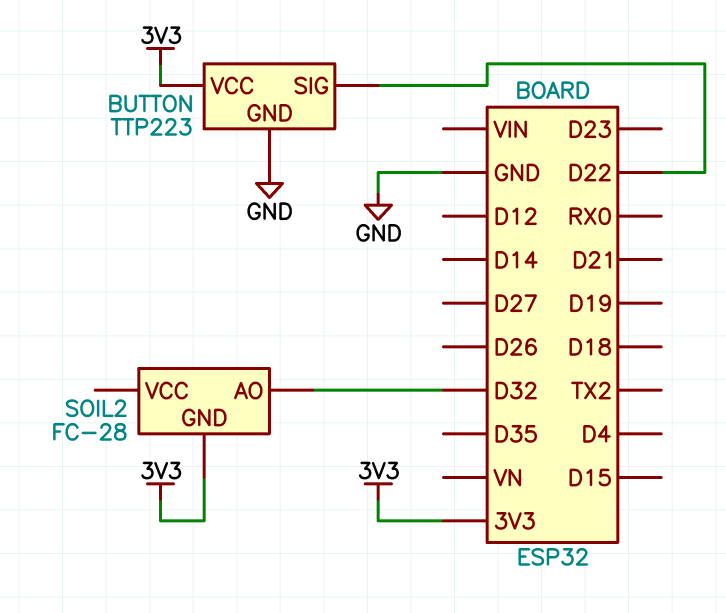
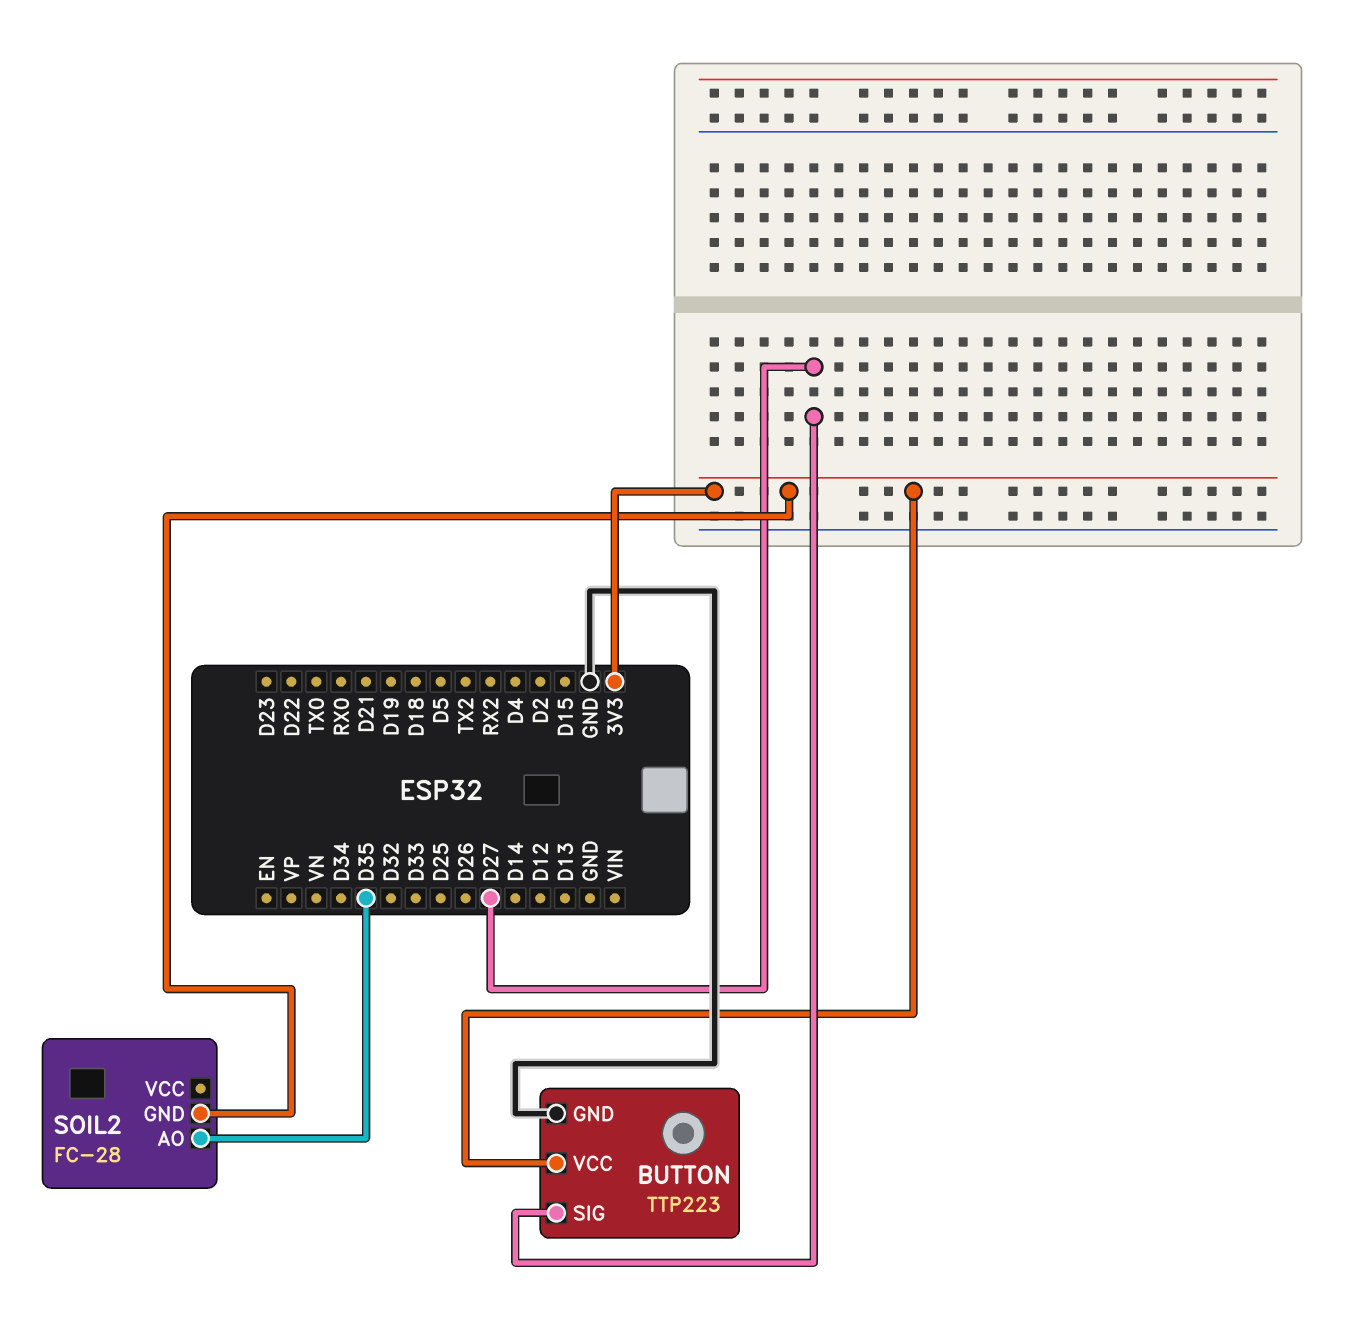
BUTTON pin SIG: D22 -> D27
SOIL2 pin AO: D32 -> D35

